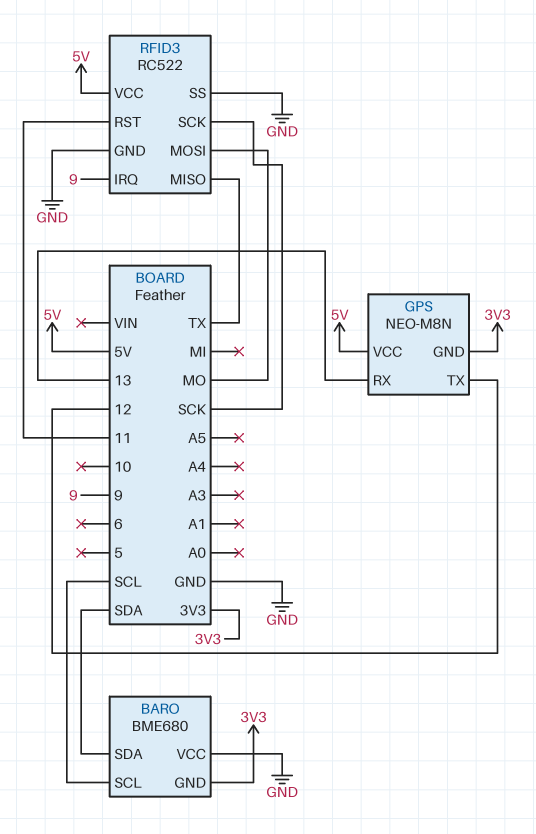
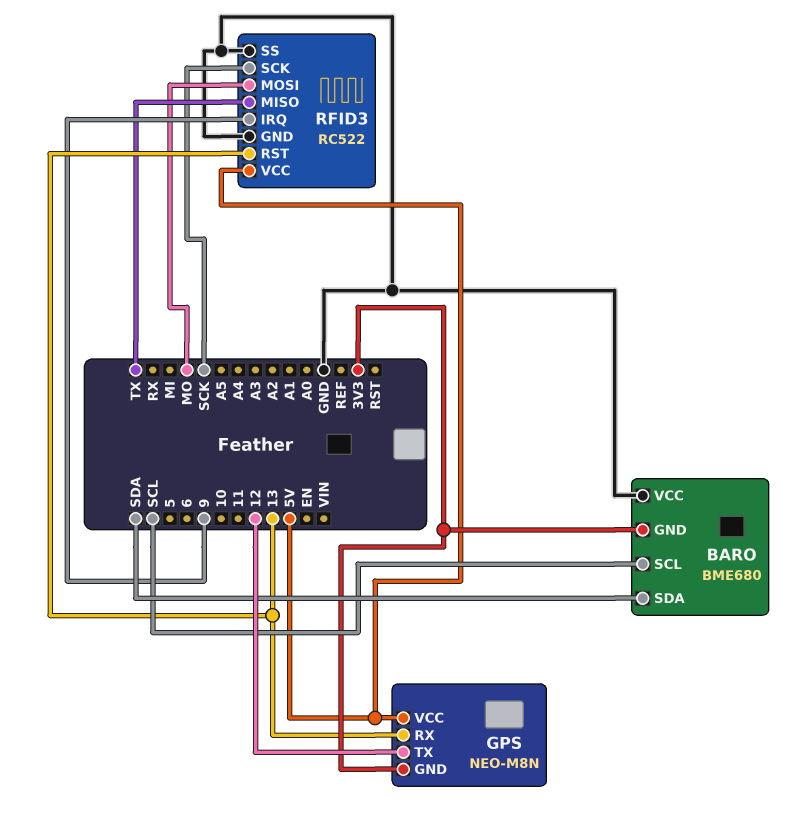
RFID3 pin RST: 11 -> 13

